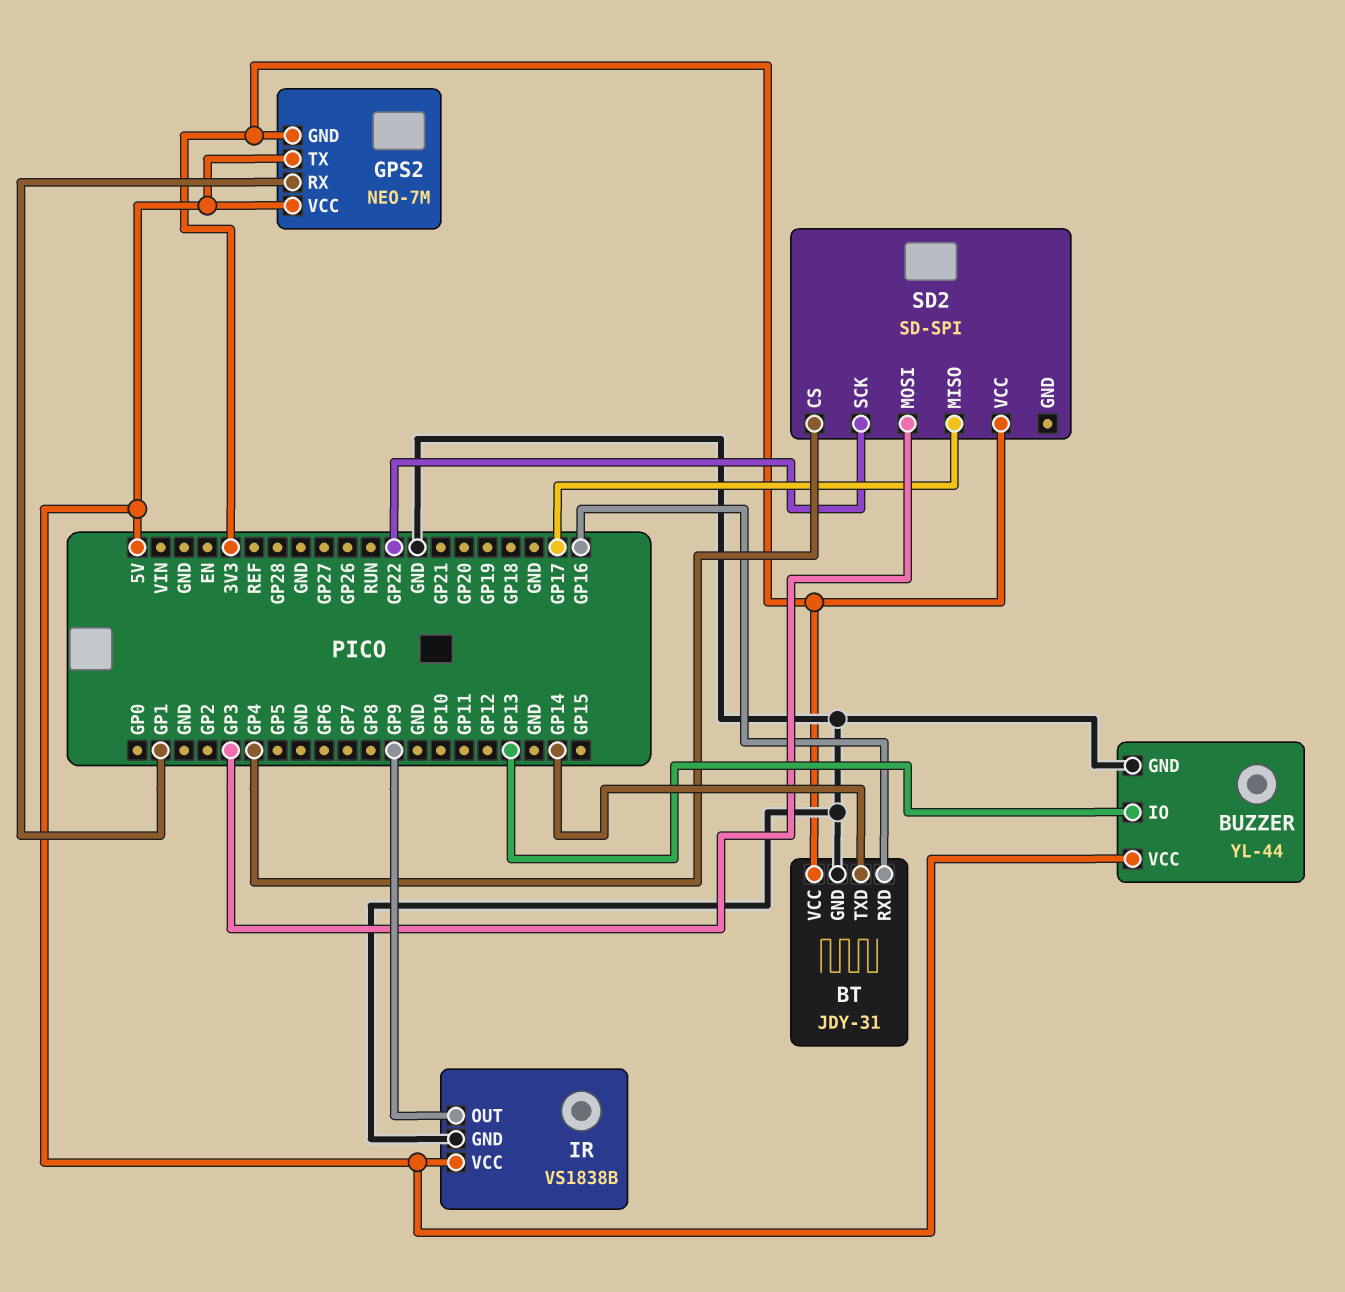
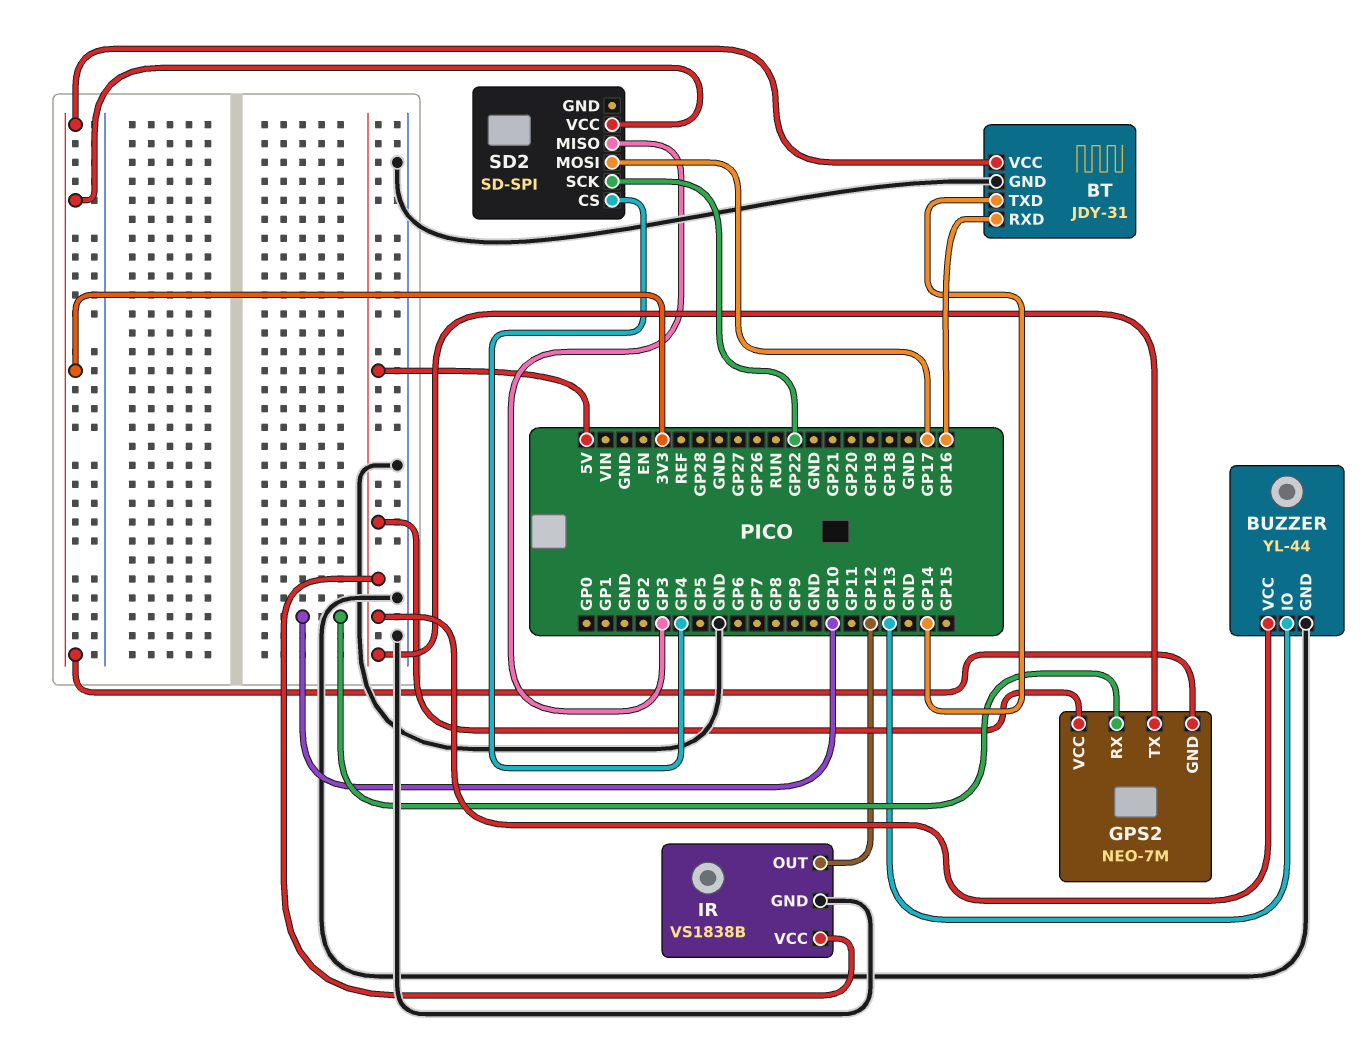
GPS2 pin RX: GP1 -> GP10
IR pin OUT: GP9 -> GP12
SD2 pin MISO: GP17 -> GP3
SD2 pin MOSI: GP3 -> GP17

